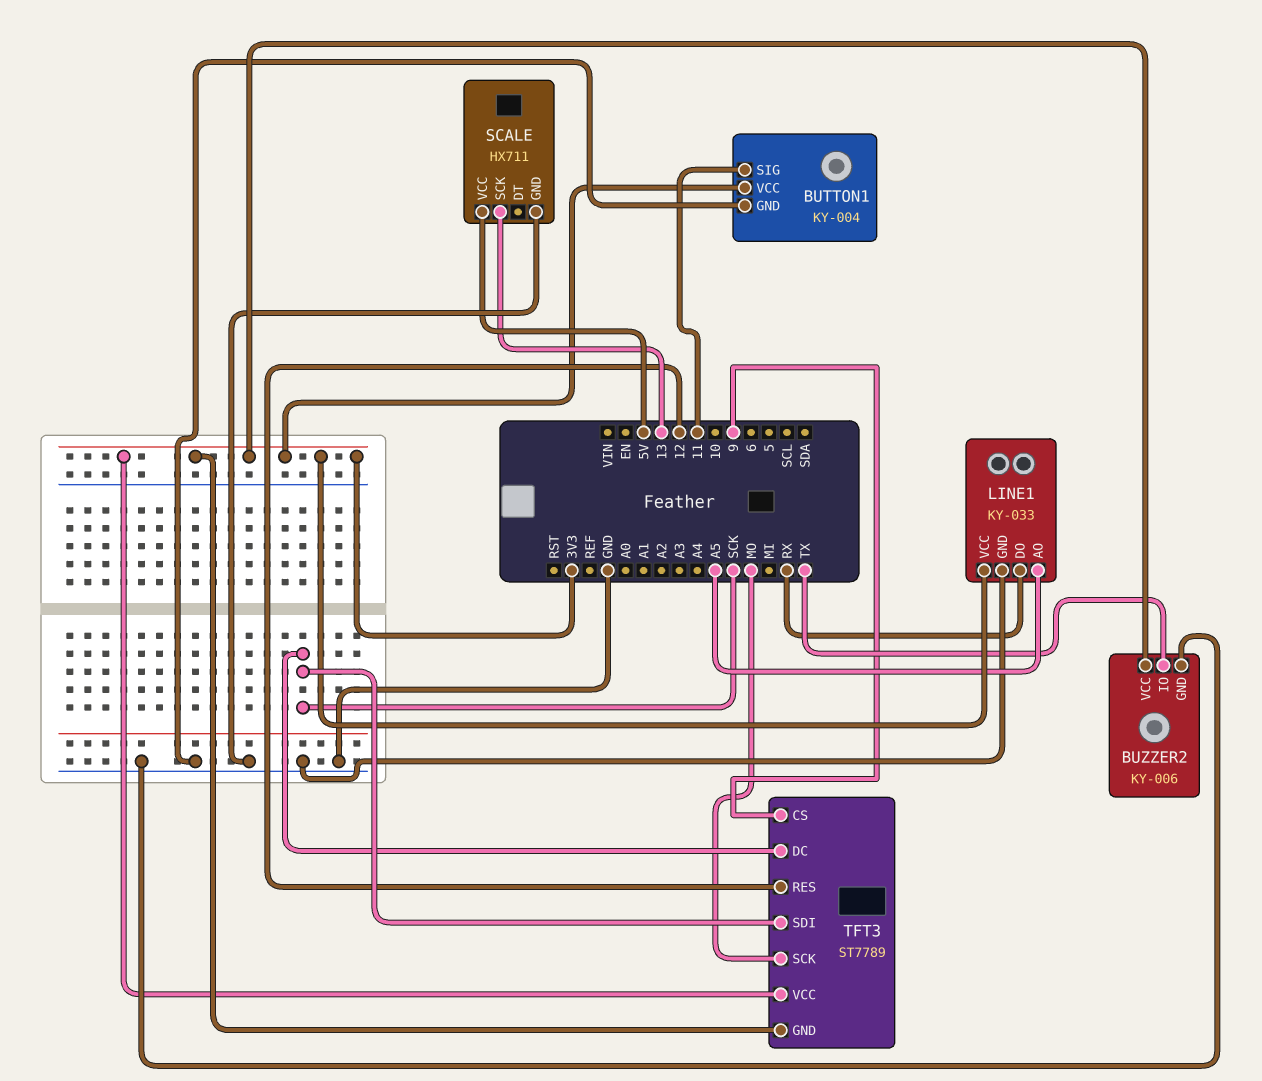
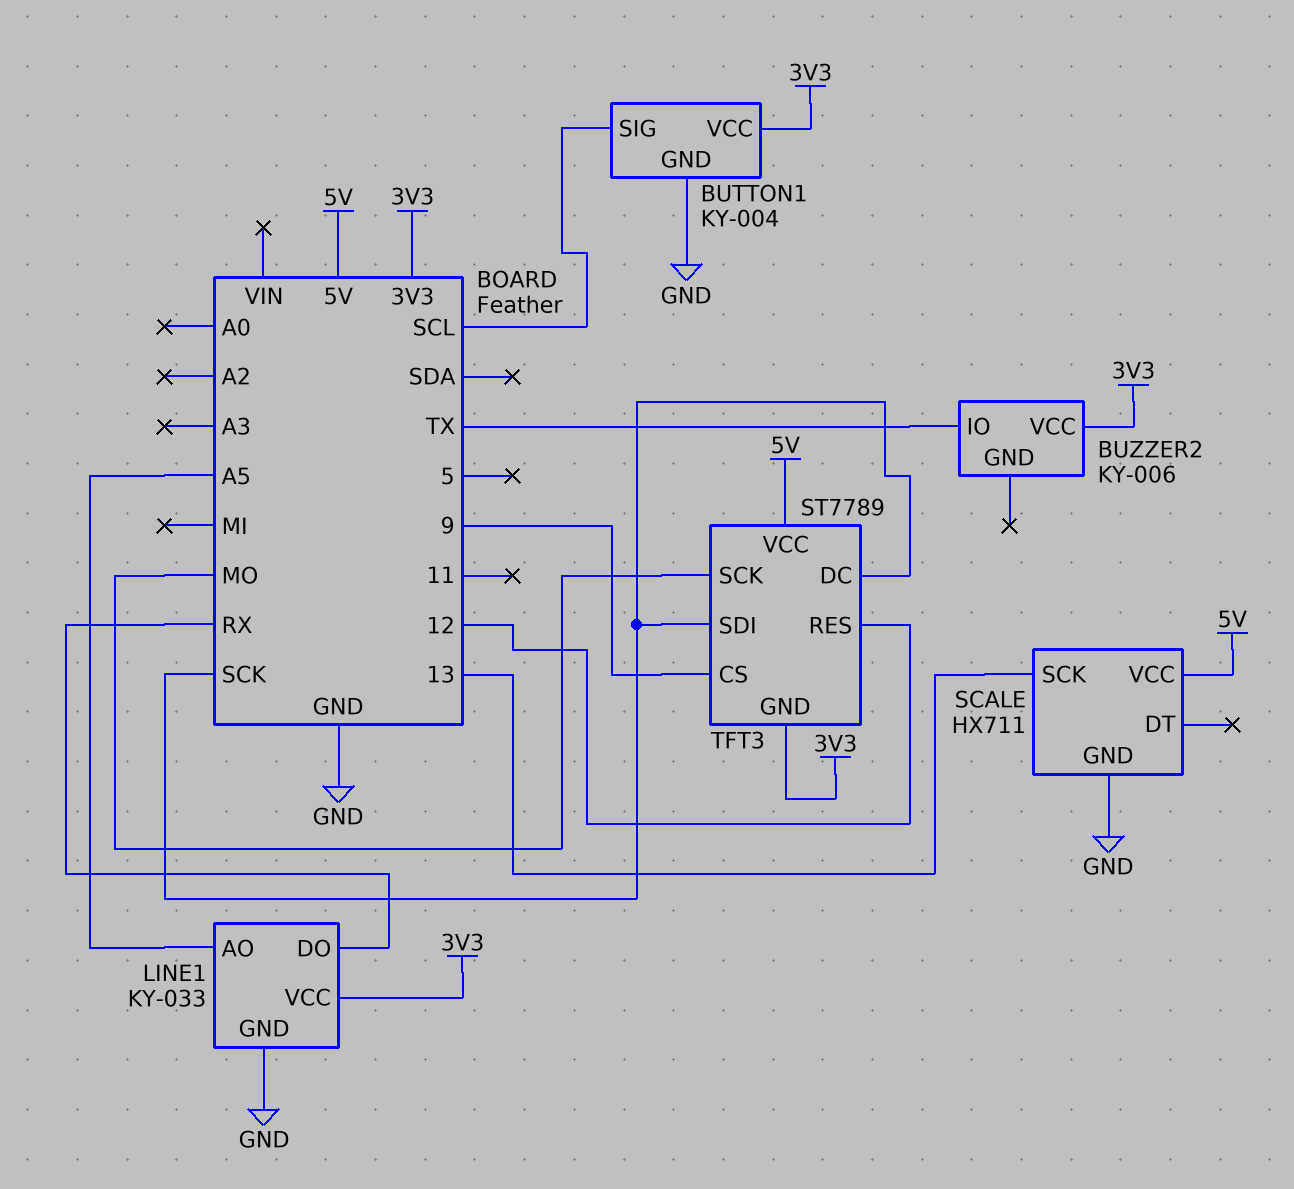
BUTTON1 pin SIG: 11 -> SCL
BUZZER2 pin GND: GND -> none
TFT3 pin VCC: 3V3 -> 5V

